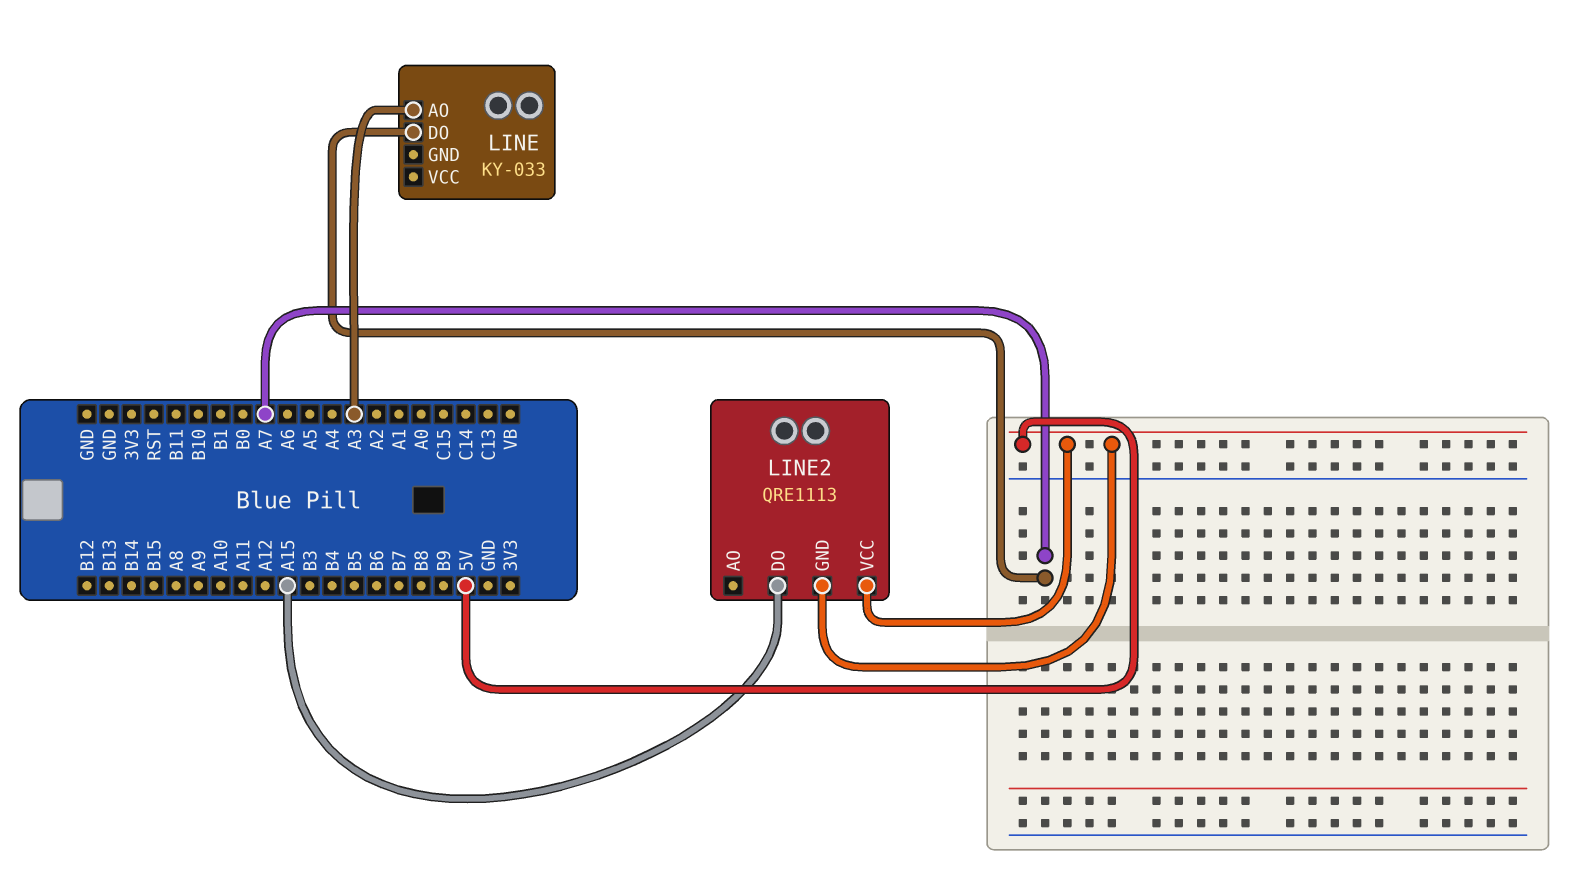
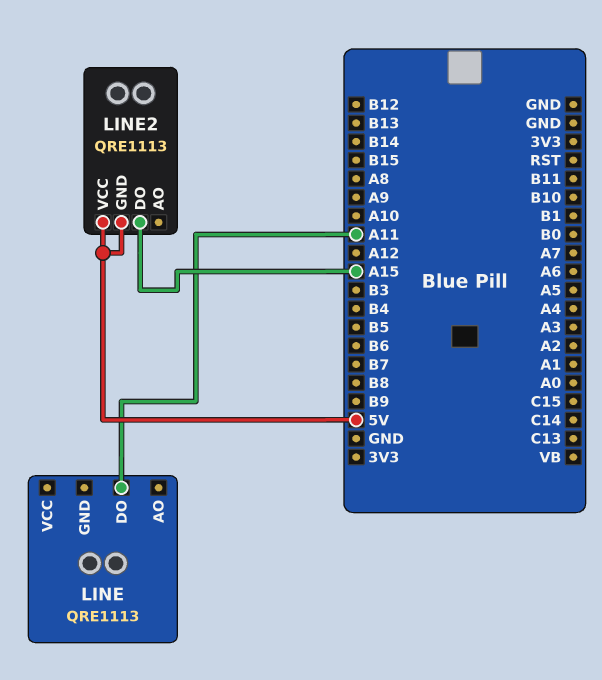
LINE: KY-033 -> QRE1113
LINE pin AO: A3 -> none
LINE pin DO: A7 -> A11

